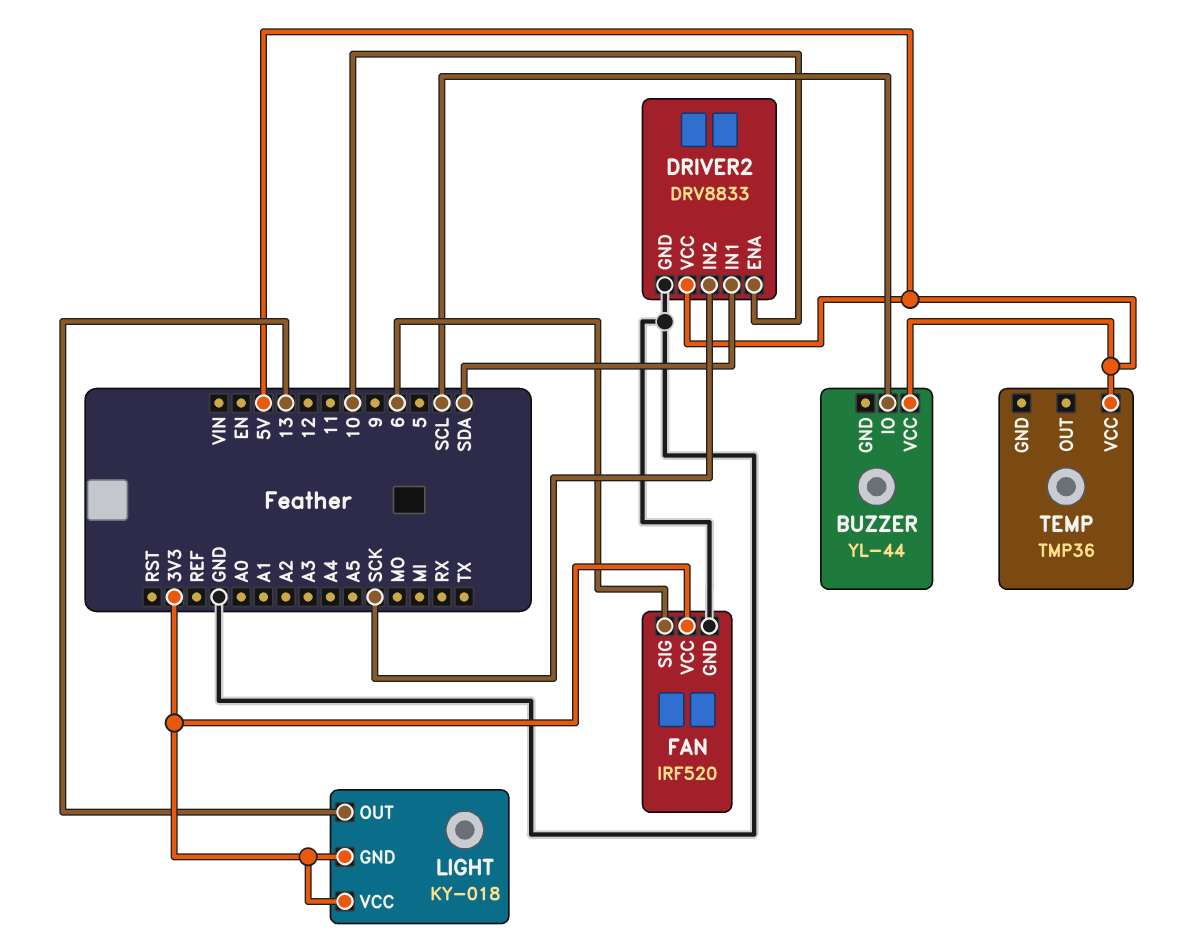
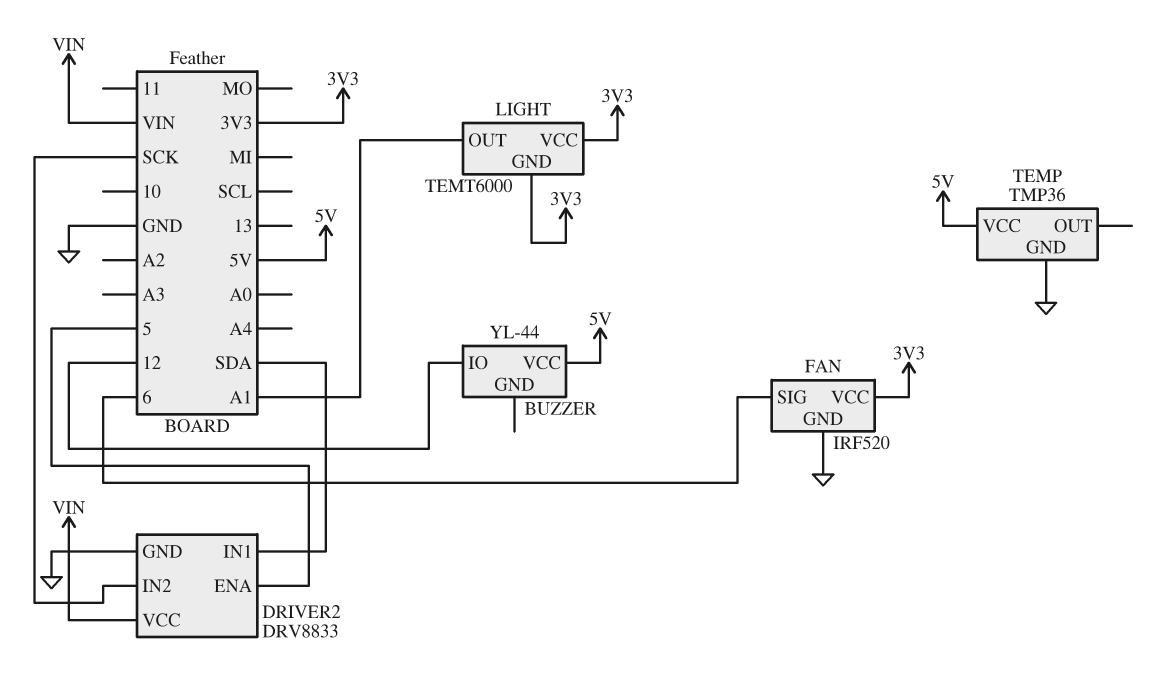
BUZZER pin IO: SCL -> 12
DRIVER2 pin ENA: 10 -> 5
DRIVER2 pin VCC: 5V -> VIN
LIGHT: KY-018 -> TEMT6000
LIGHT pin OUT: 13 -> A1
TEMP pin GND: none -> GND

